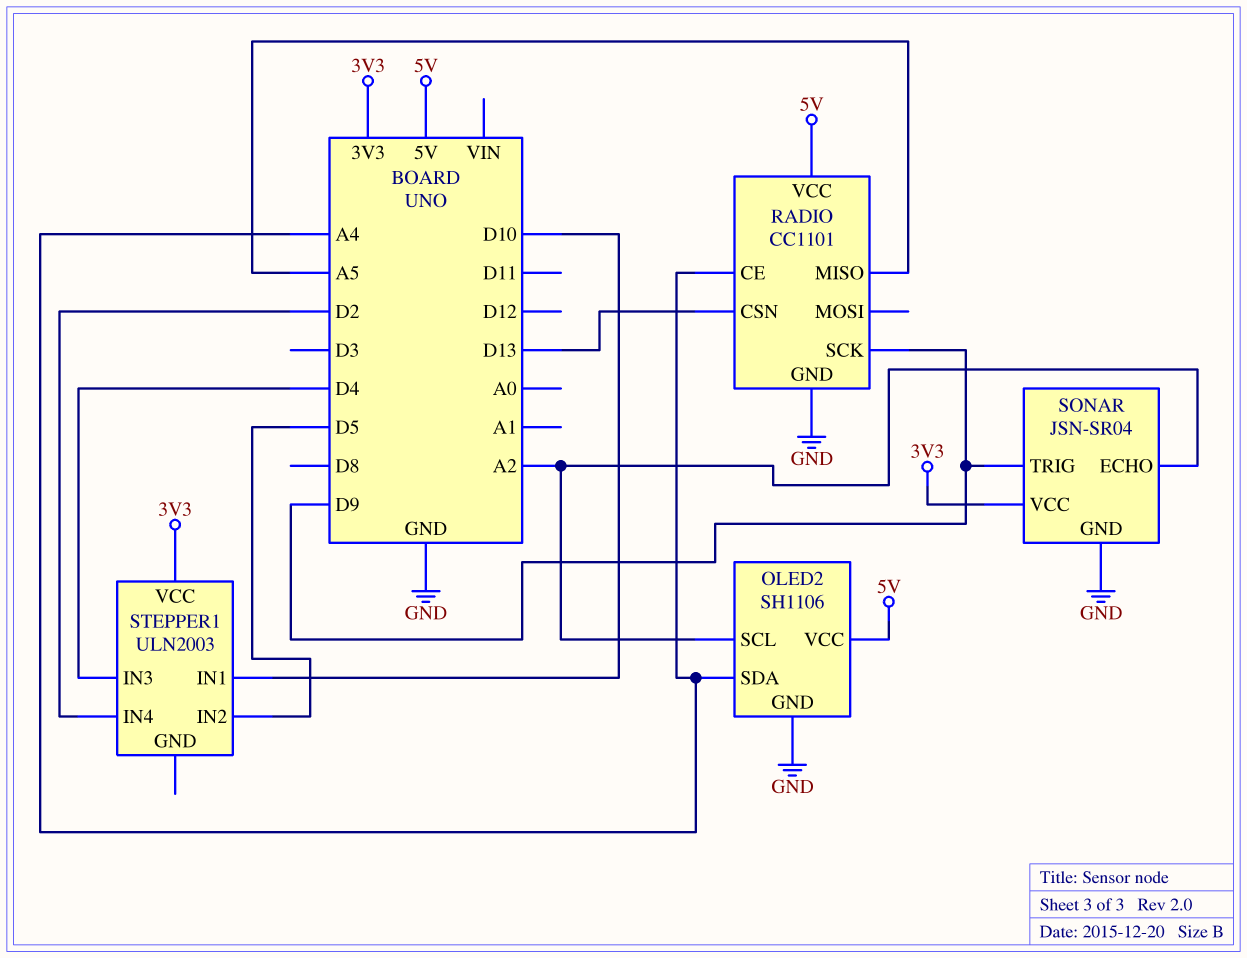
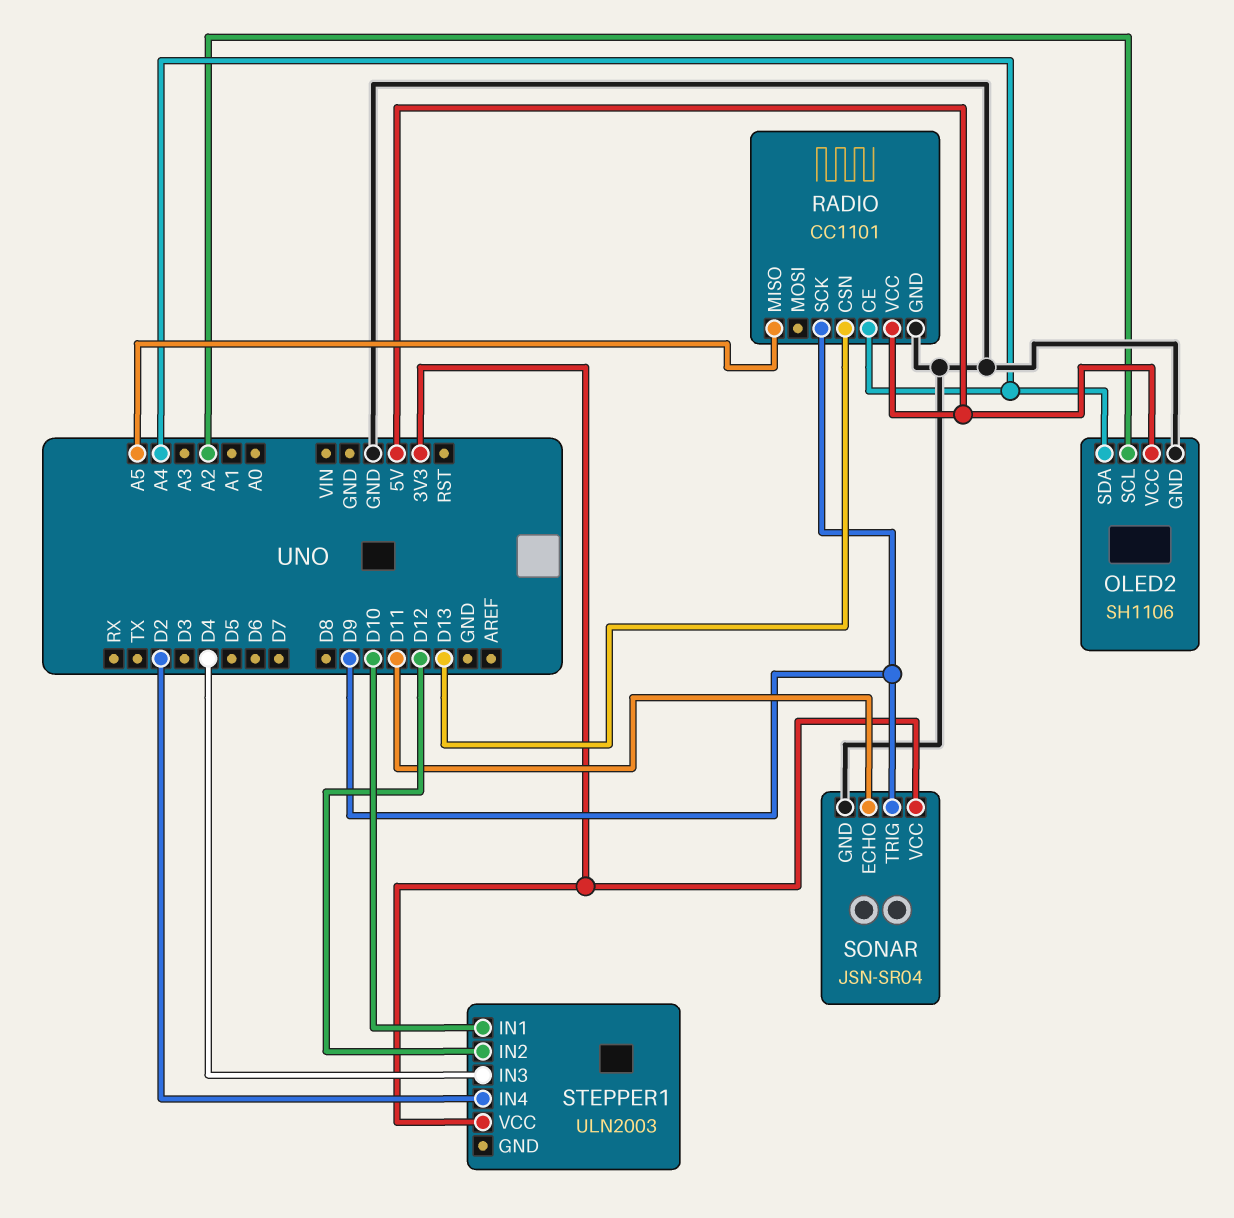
SONAR pin ECHO: A2 -> D11
STEPPER1 pin IN2: D5 -> D12

